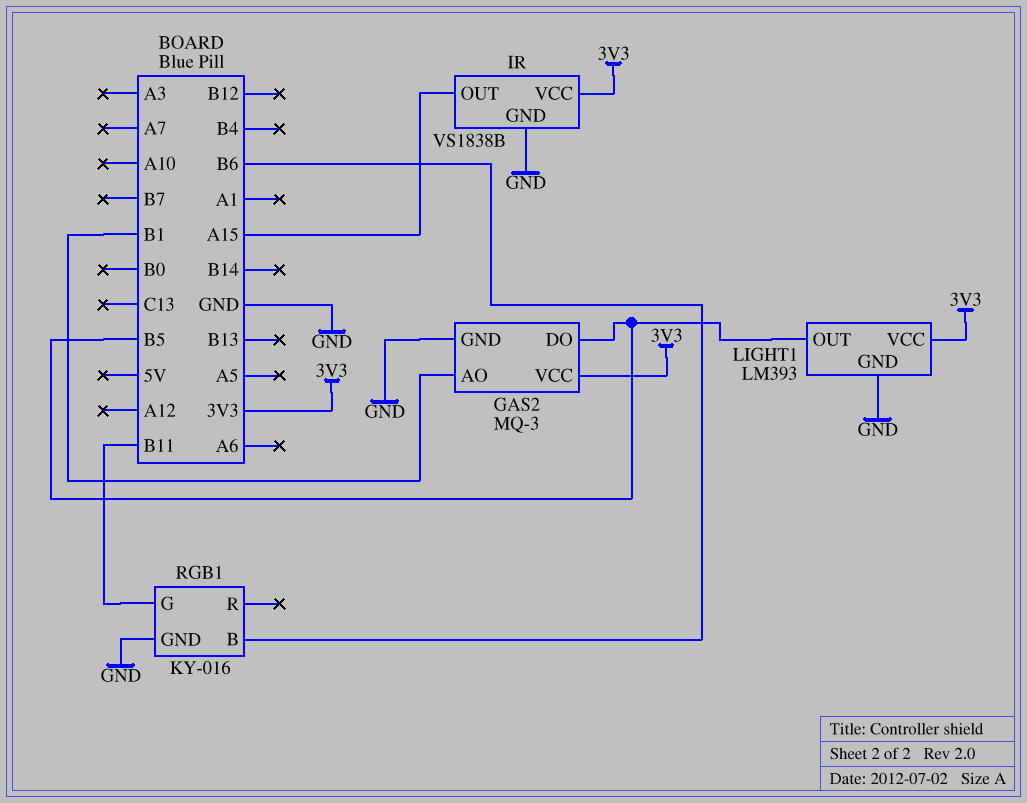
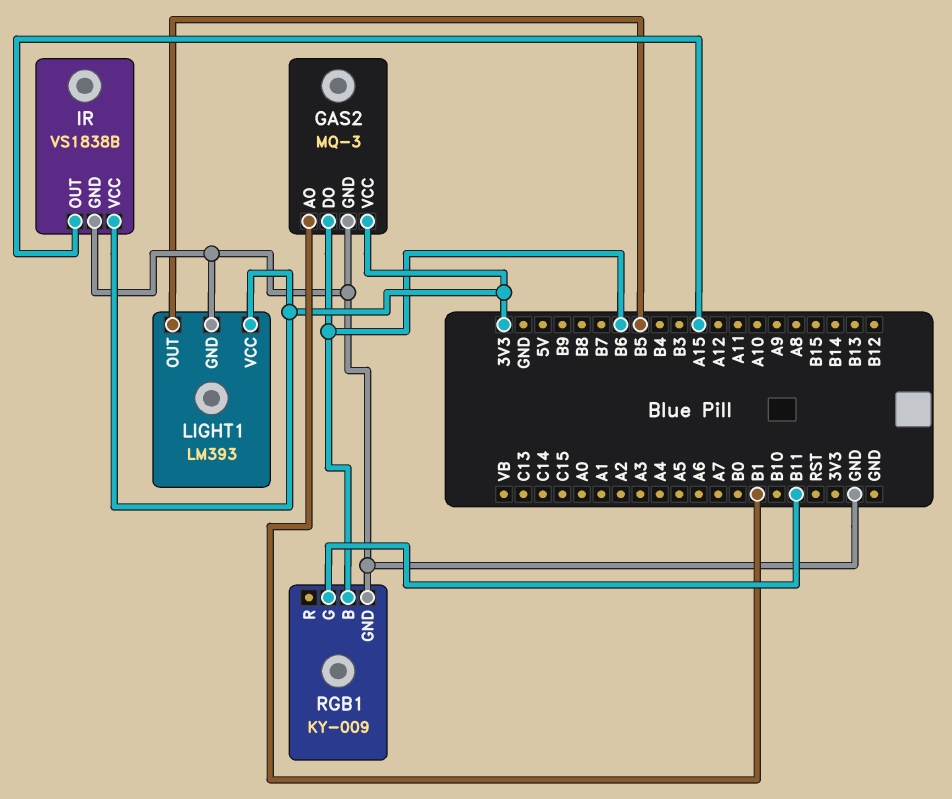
GAS2 pin DO: B5 -> B6
RGB1: KY-016 -> KY-009

